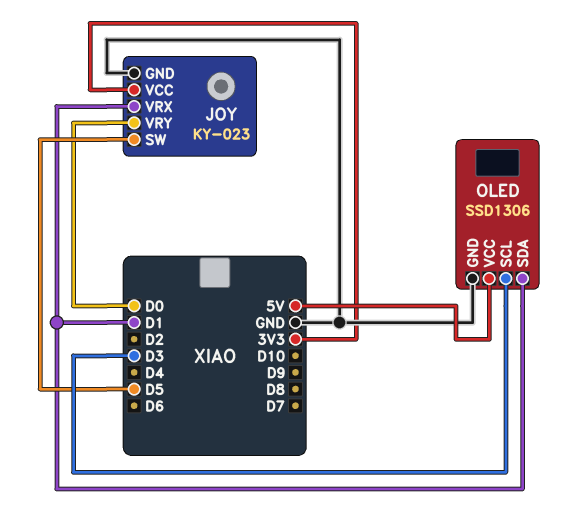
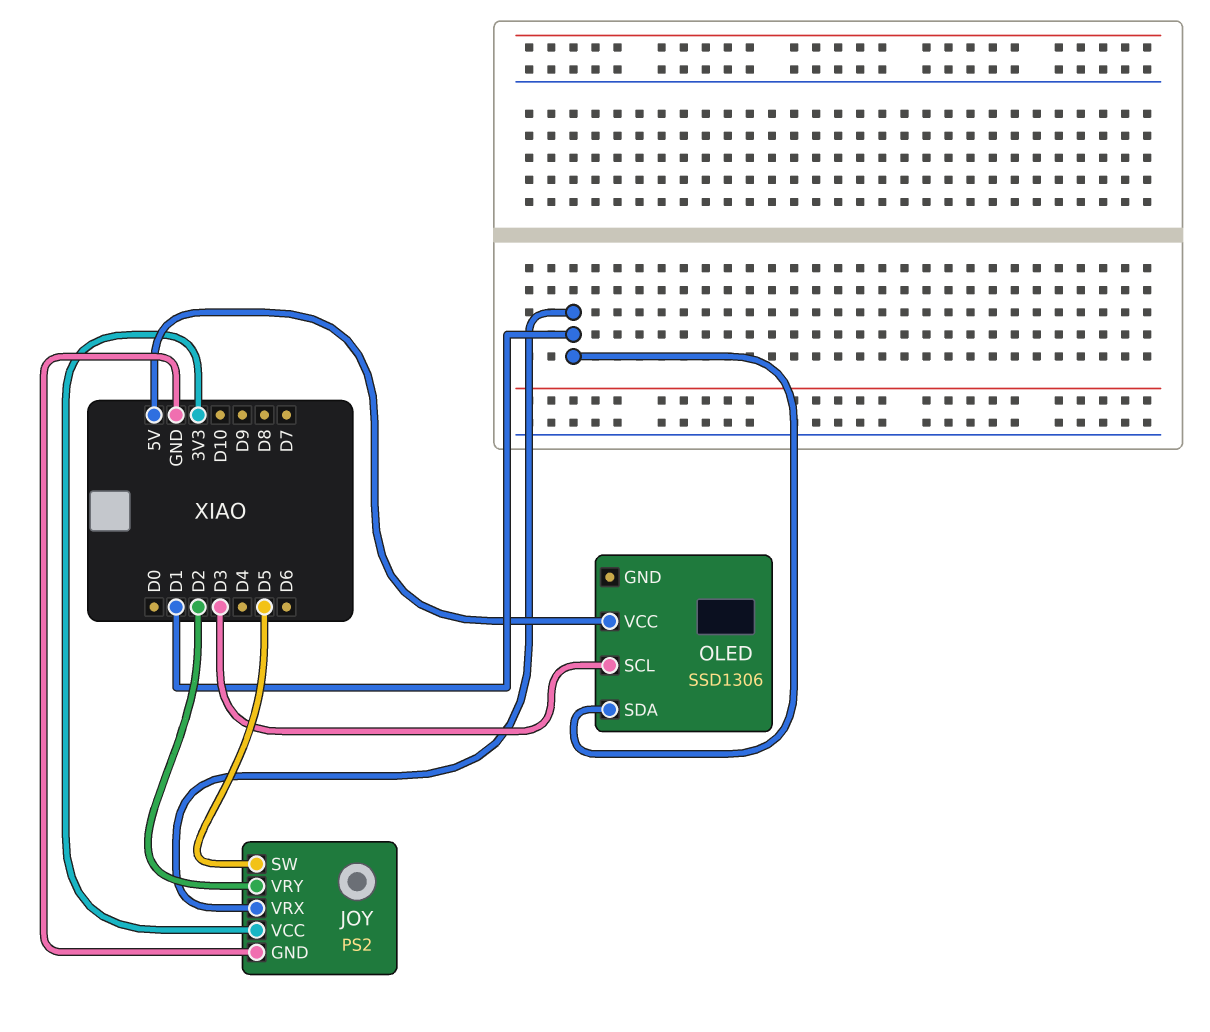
JOY: KY-023 -> PS2
JOY pin VRY: D0 -> D2
OLED pin GND: GND -> none

